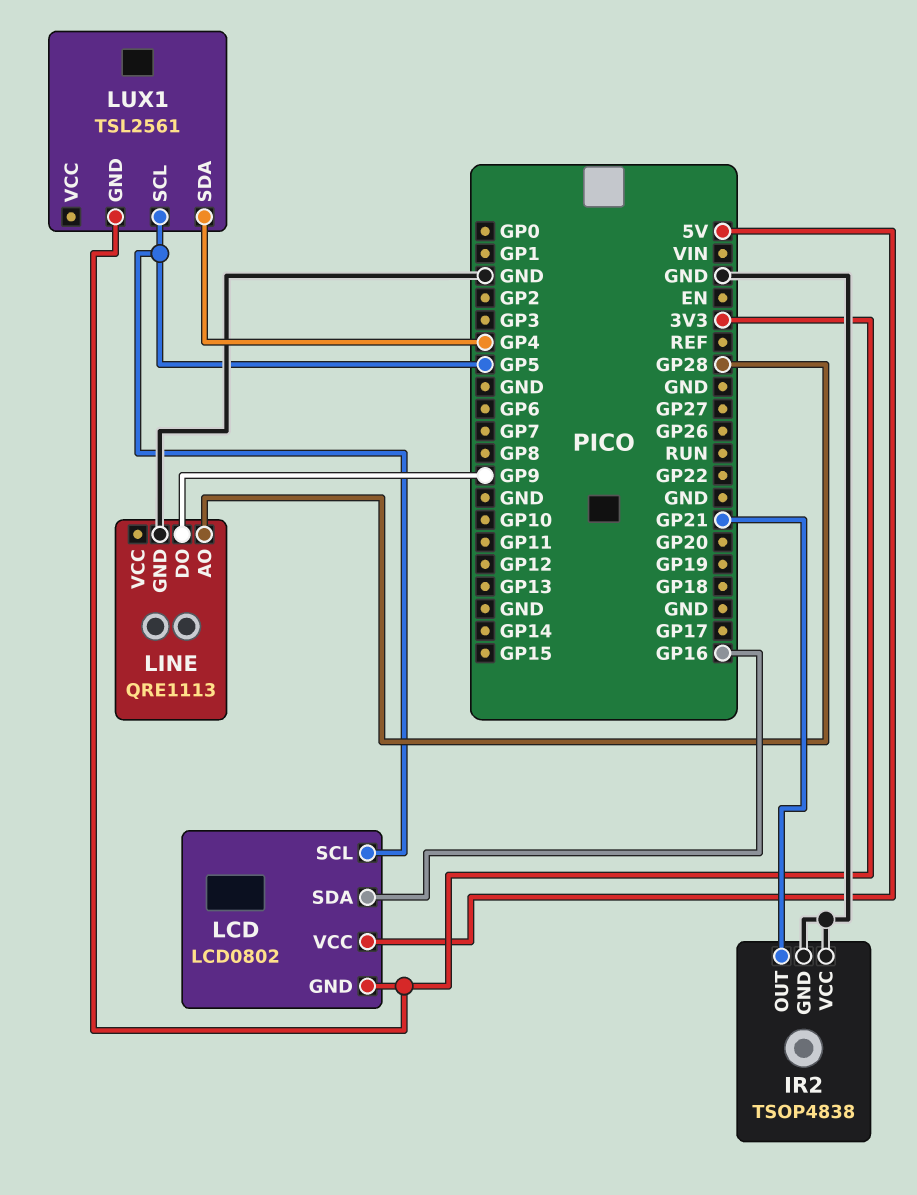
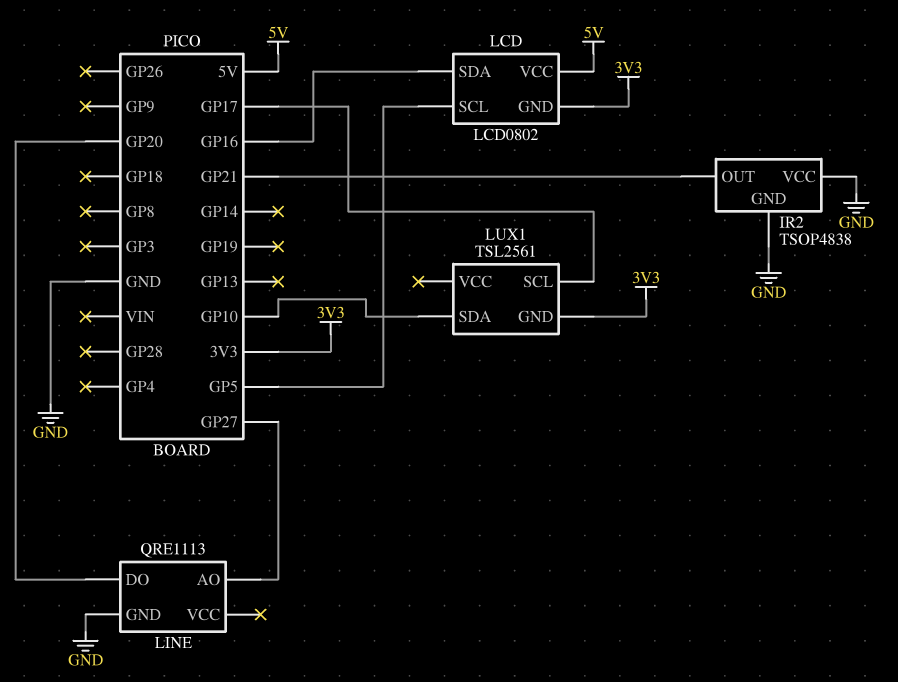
LINE pin AO: GP28 -> GP27
LINE pin DO: GP9 -> GP20
LUX1 pin SCL: GP5 -> GP17
LUX1 pin SDA: GP4 -> GP10

